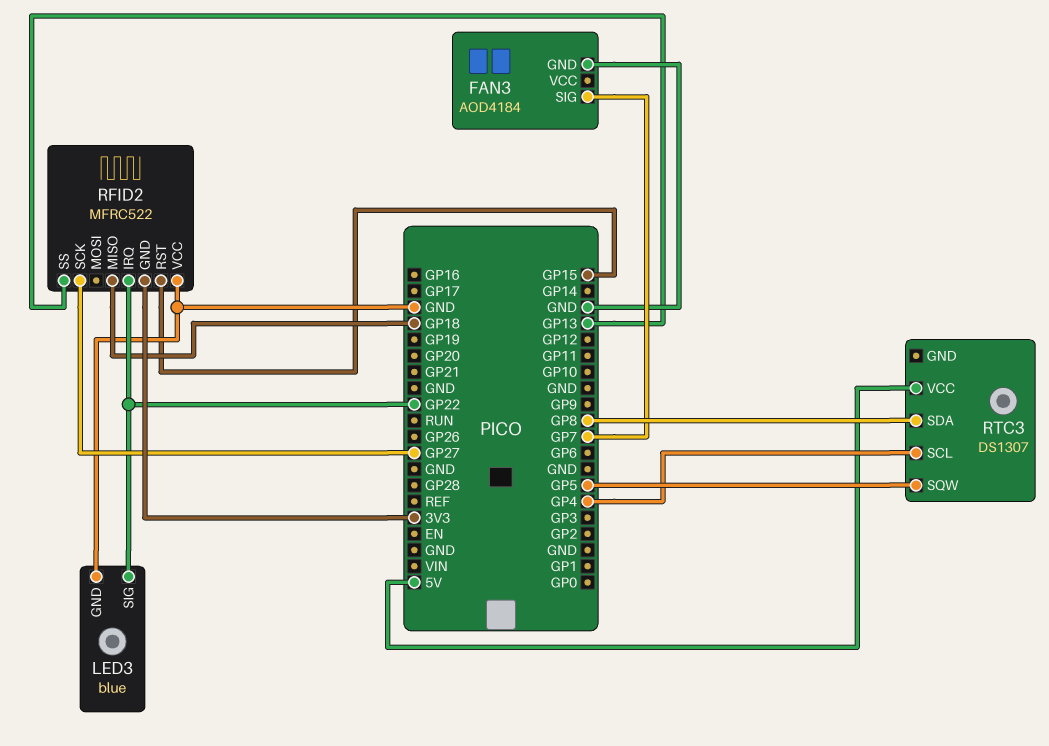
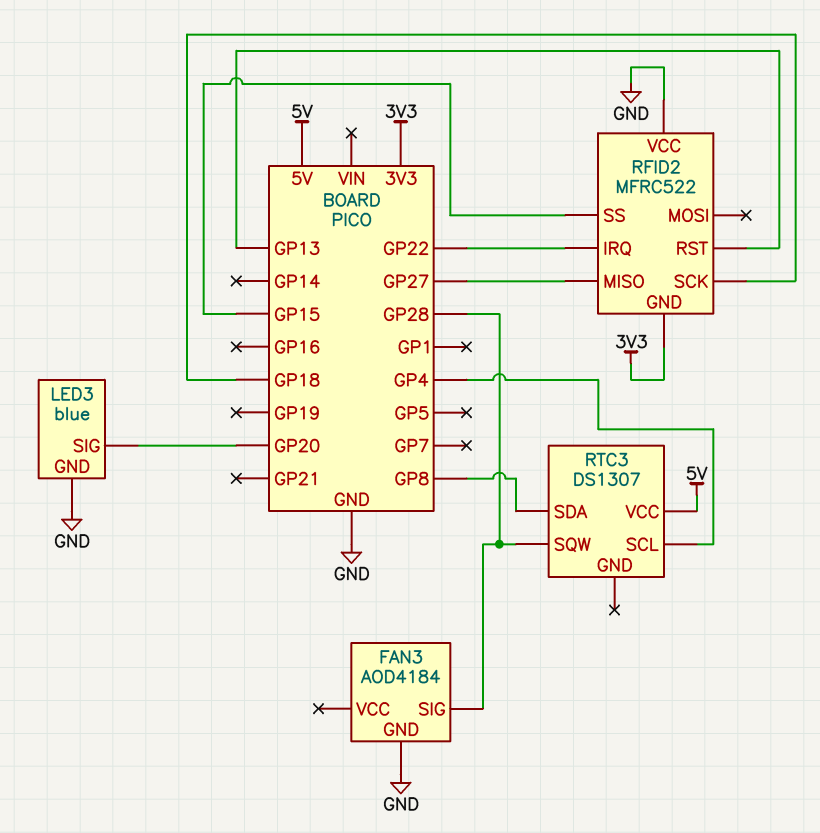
FAN3 pin SIG: GP7 -> GP28
LED3 pin SIG: GP22 -> GP20
RFID2 pin MISO: GP18 -> GP27
RFID2 pin RST: GP15 -> GP13
RFID2 pin SCK: GP27 -> GP18
RFID2 pin SS: GP13 -> GP15
RTC3 pin SQW: GP5 -> GP28

